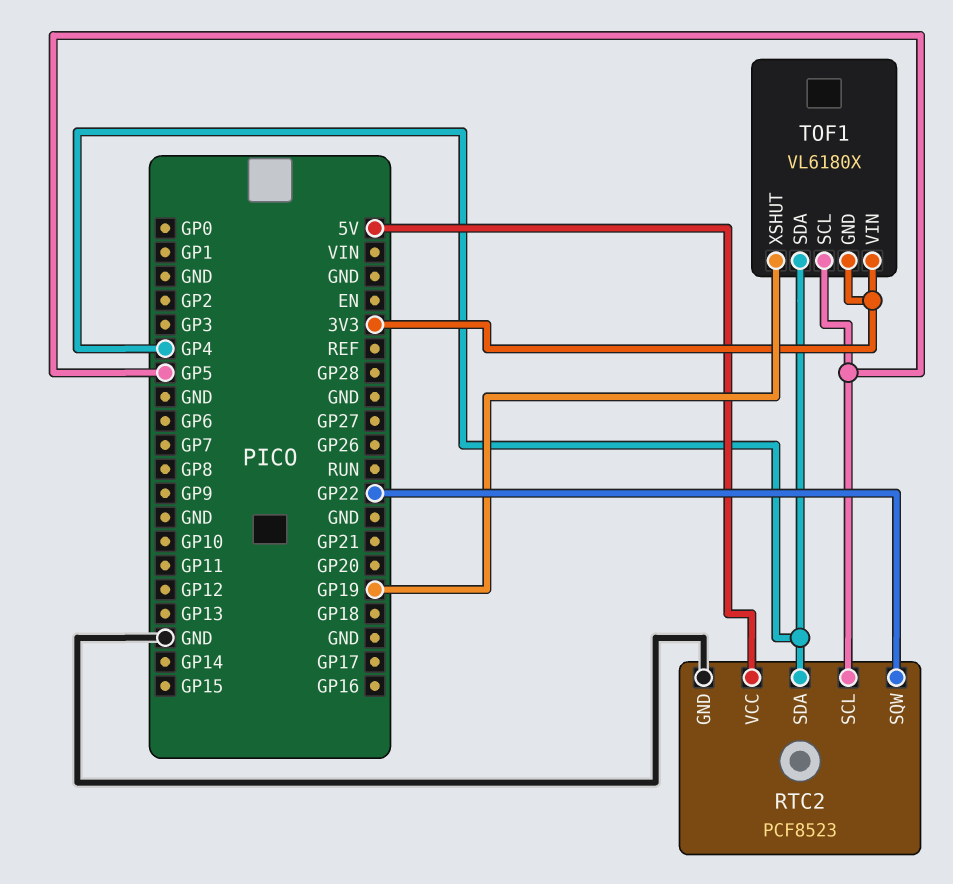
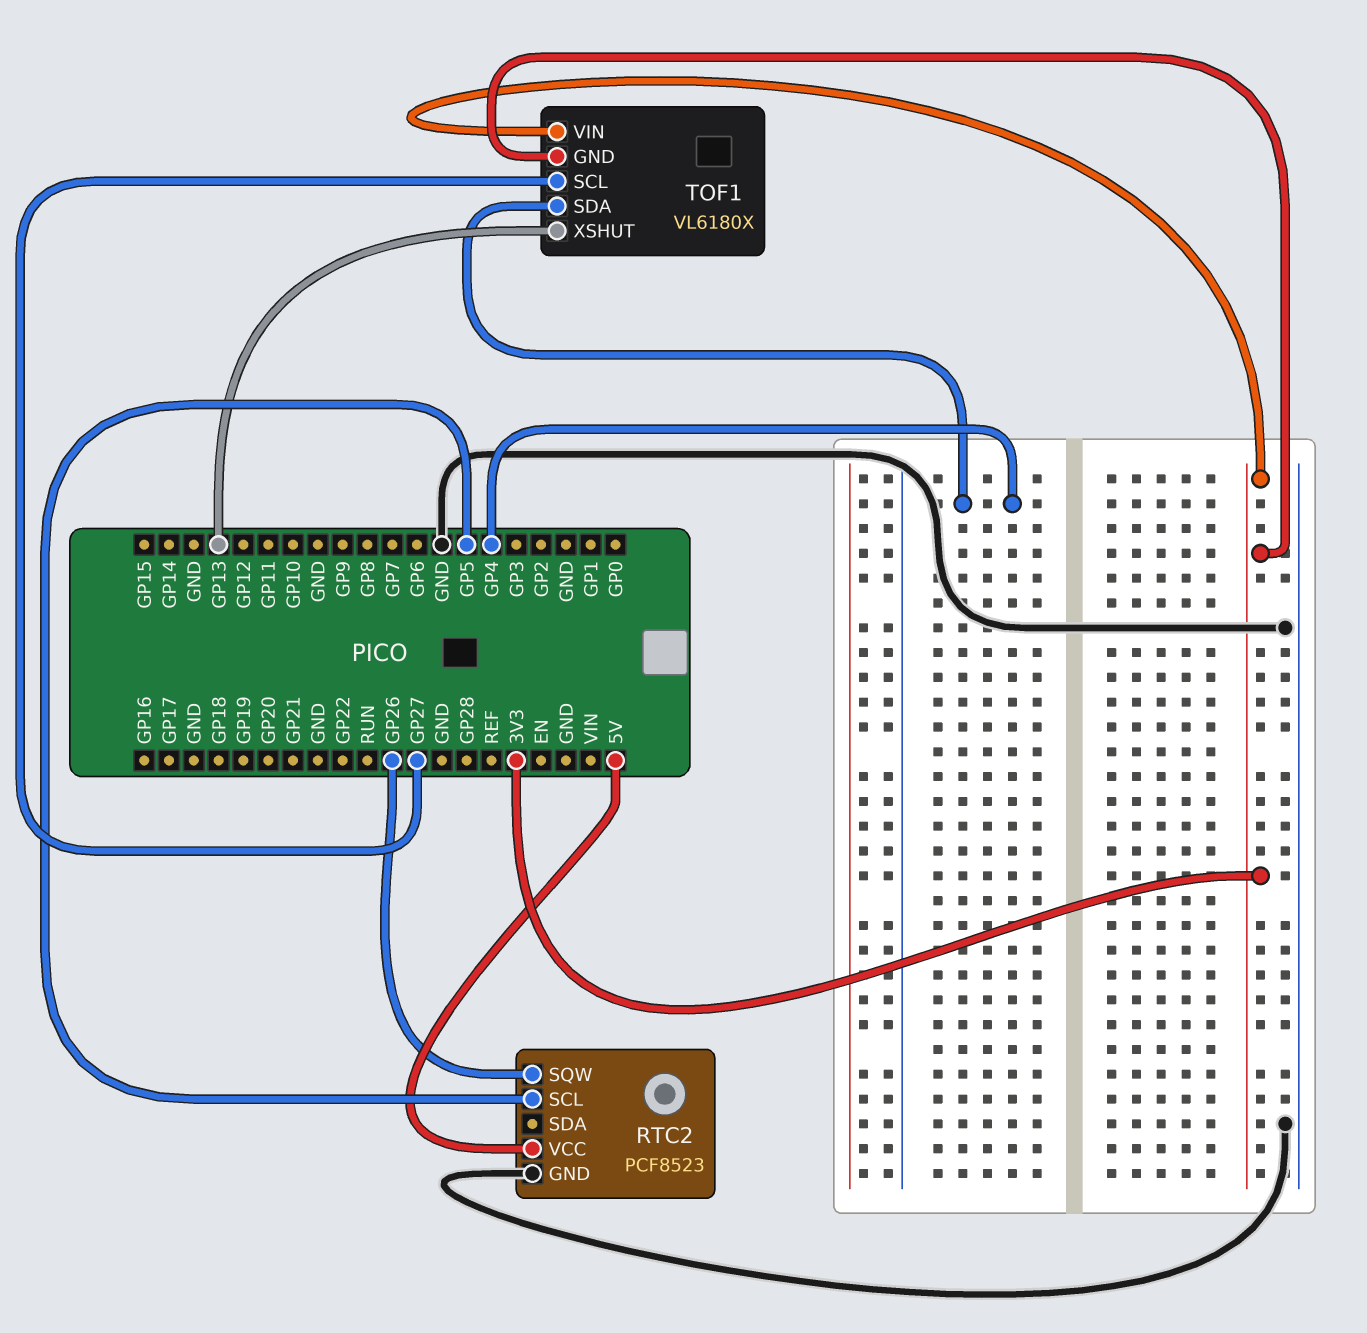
RTC2 pin SDA: GP4 -> none
RTC2 pin SQW: GP22 -> GP26
TOF1 pin SCL: GP5 -> GP27
TOF1 pin XSHUT: GP19 -> GP13

